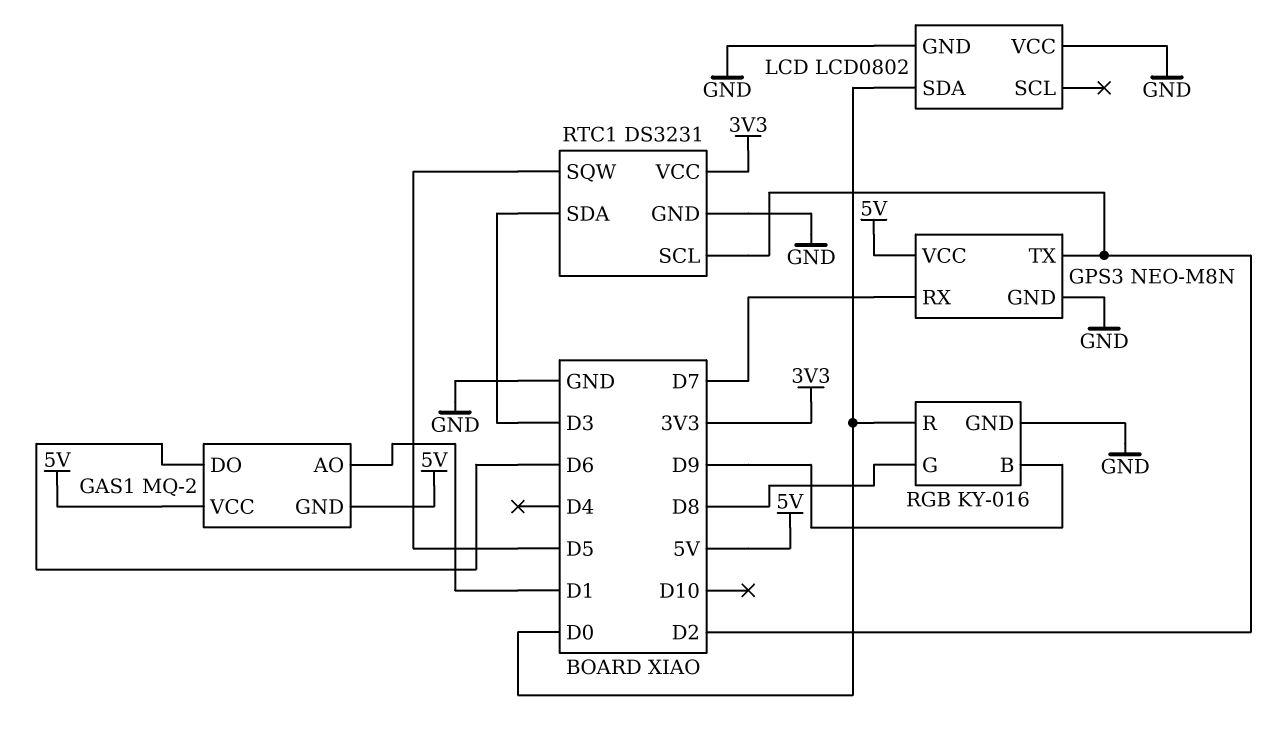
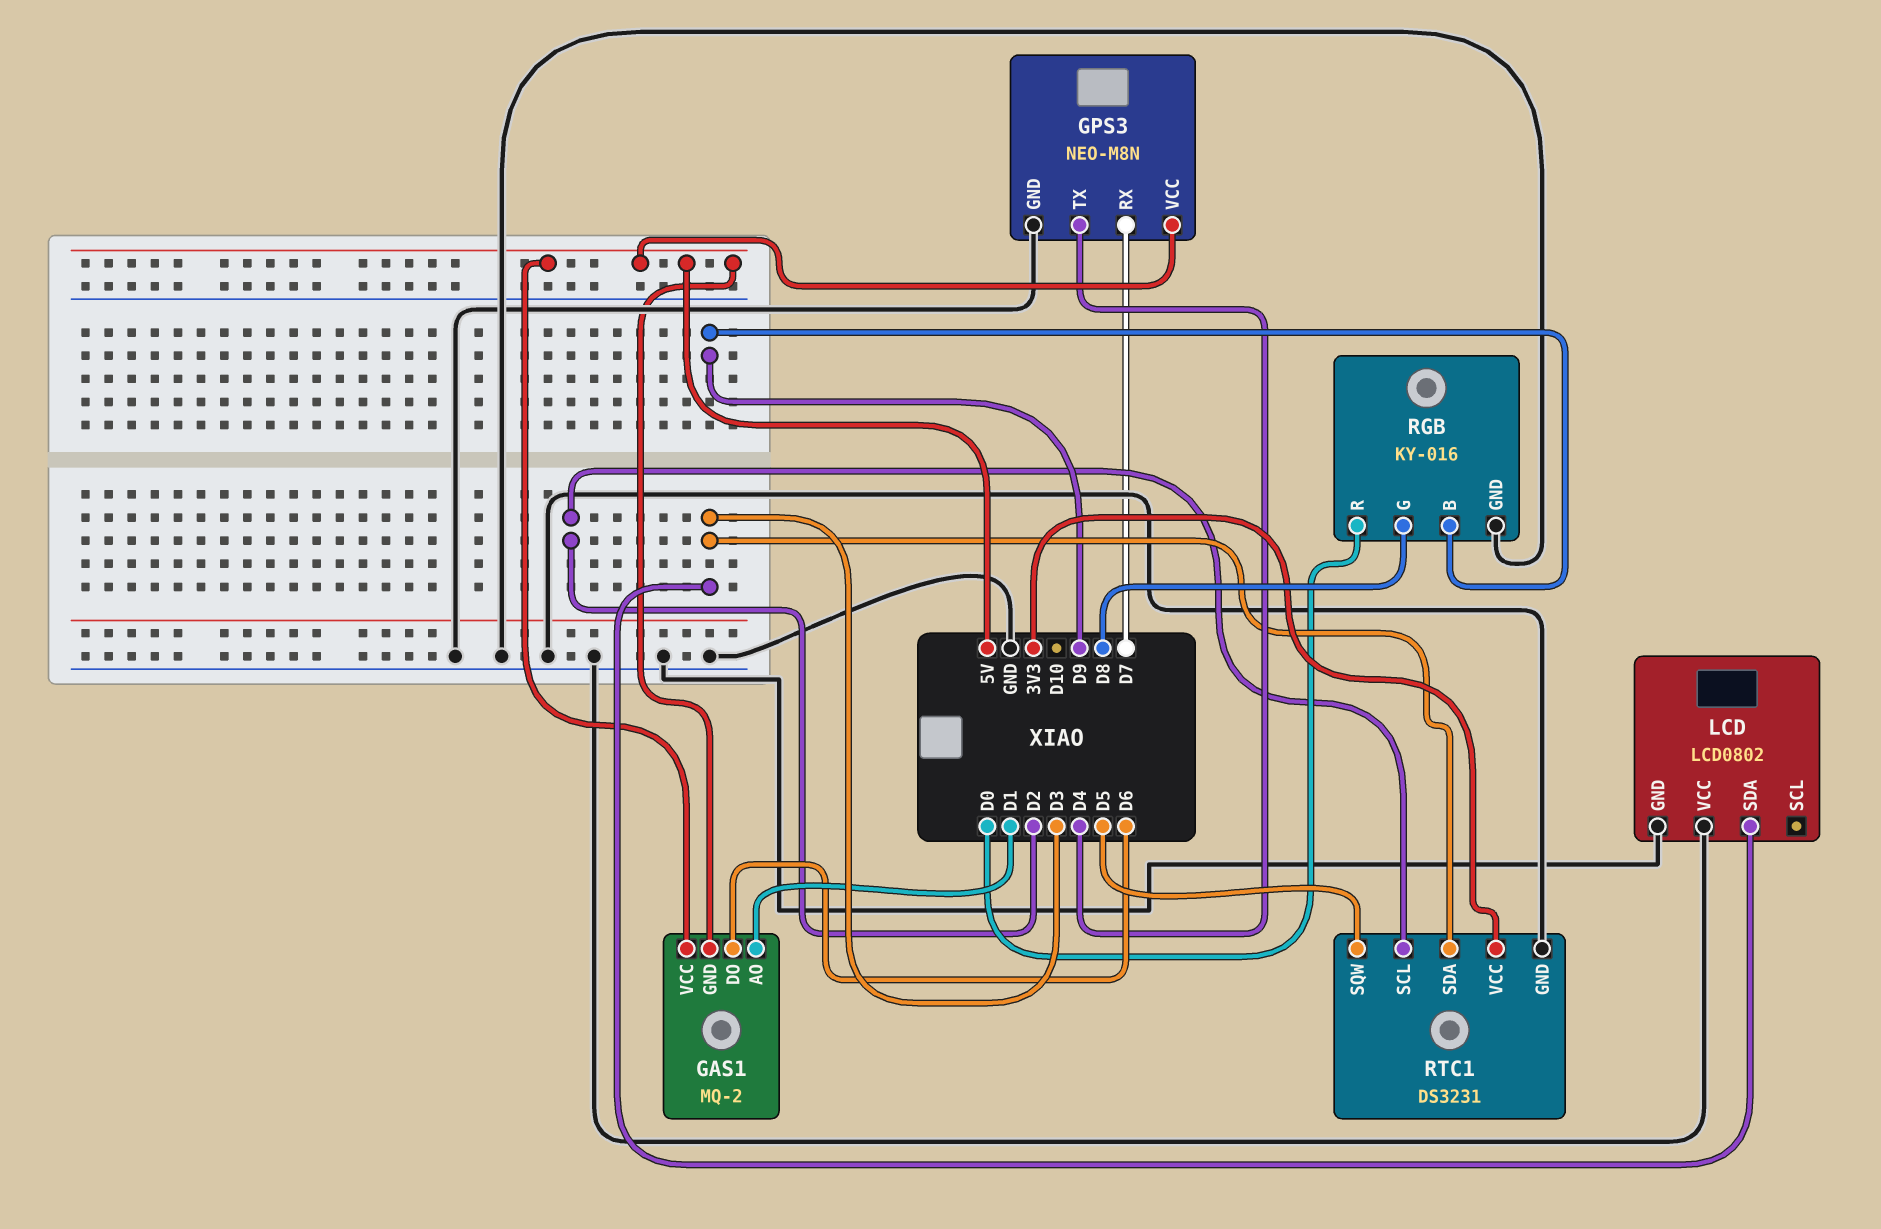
GPS3 pin TX: D2 -> D4
LCD pin SDA: D0 -> D3

